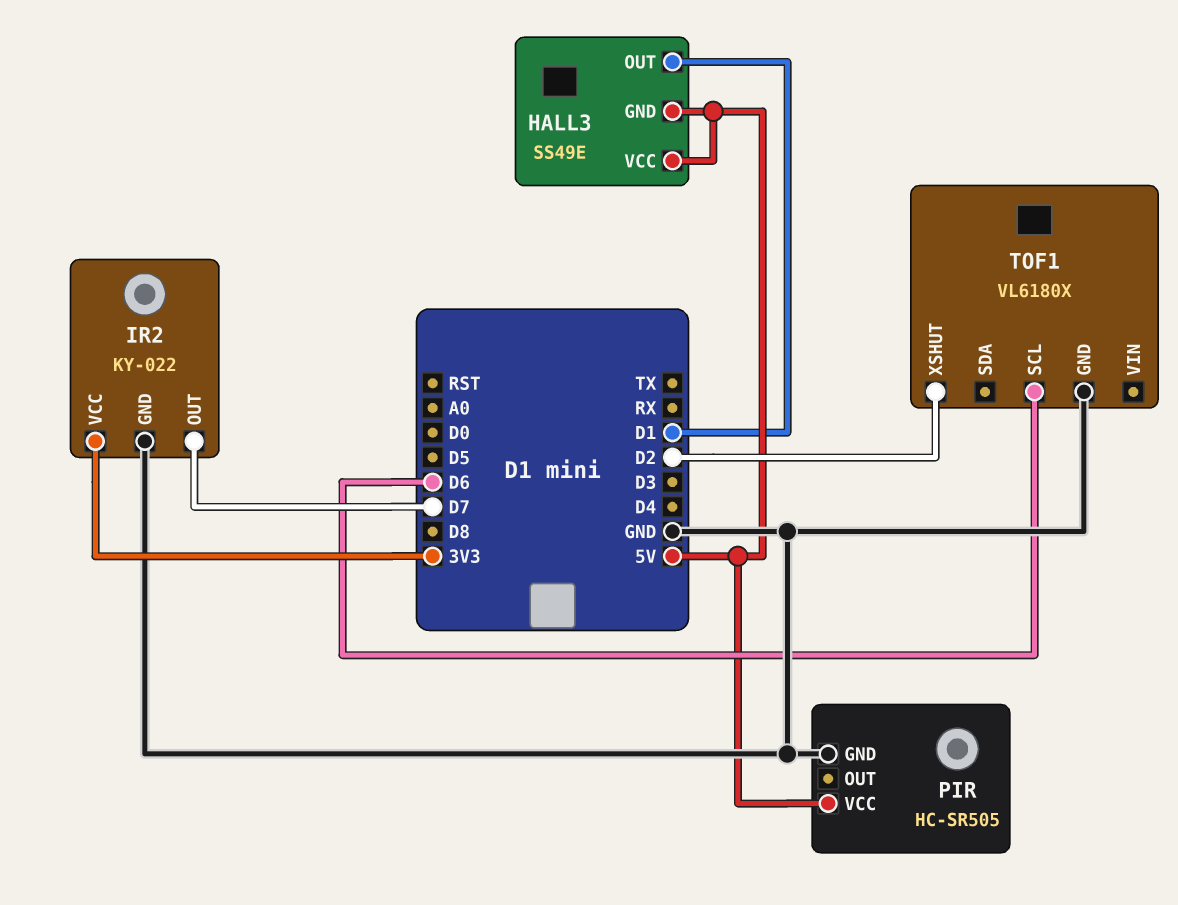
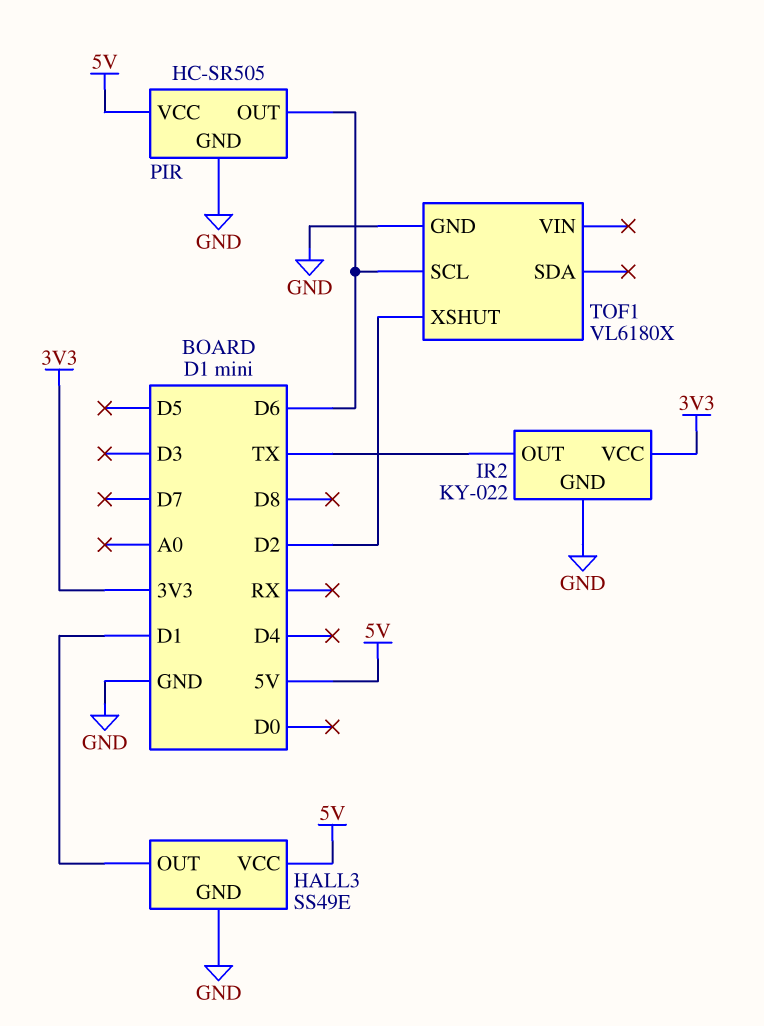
HALL3 pin GND: 5V -> GND
IR2 pin OUT: D7 -> TX
PIR pin OUT: none -> D6

